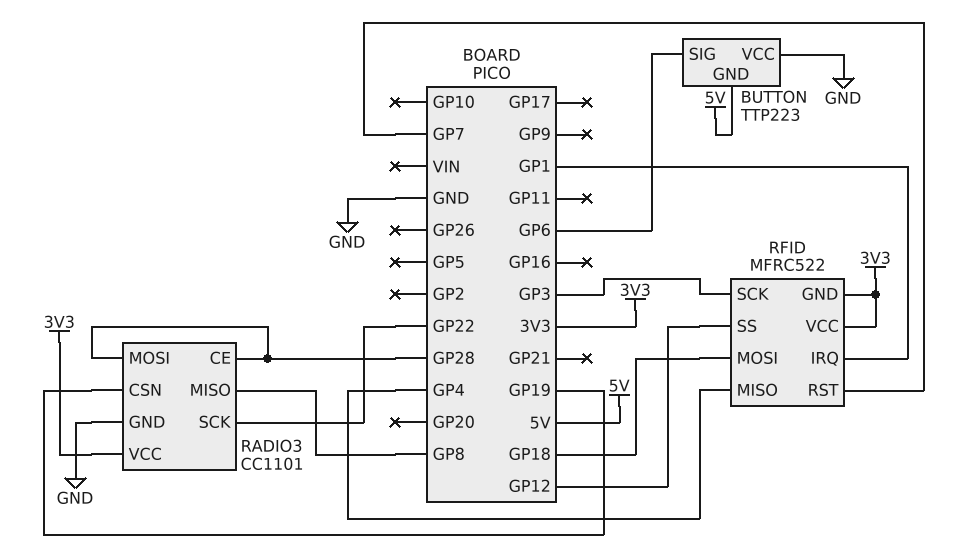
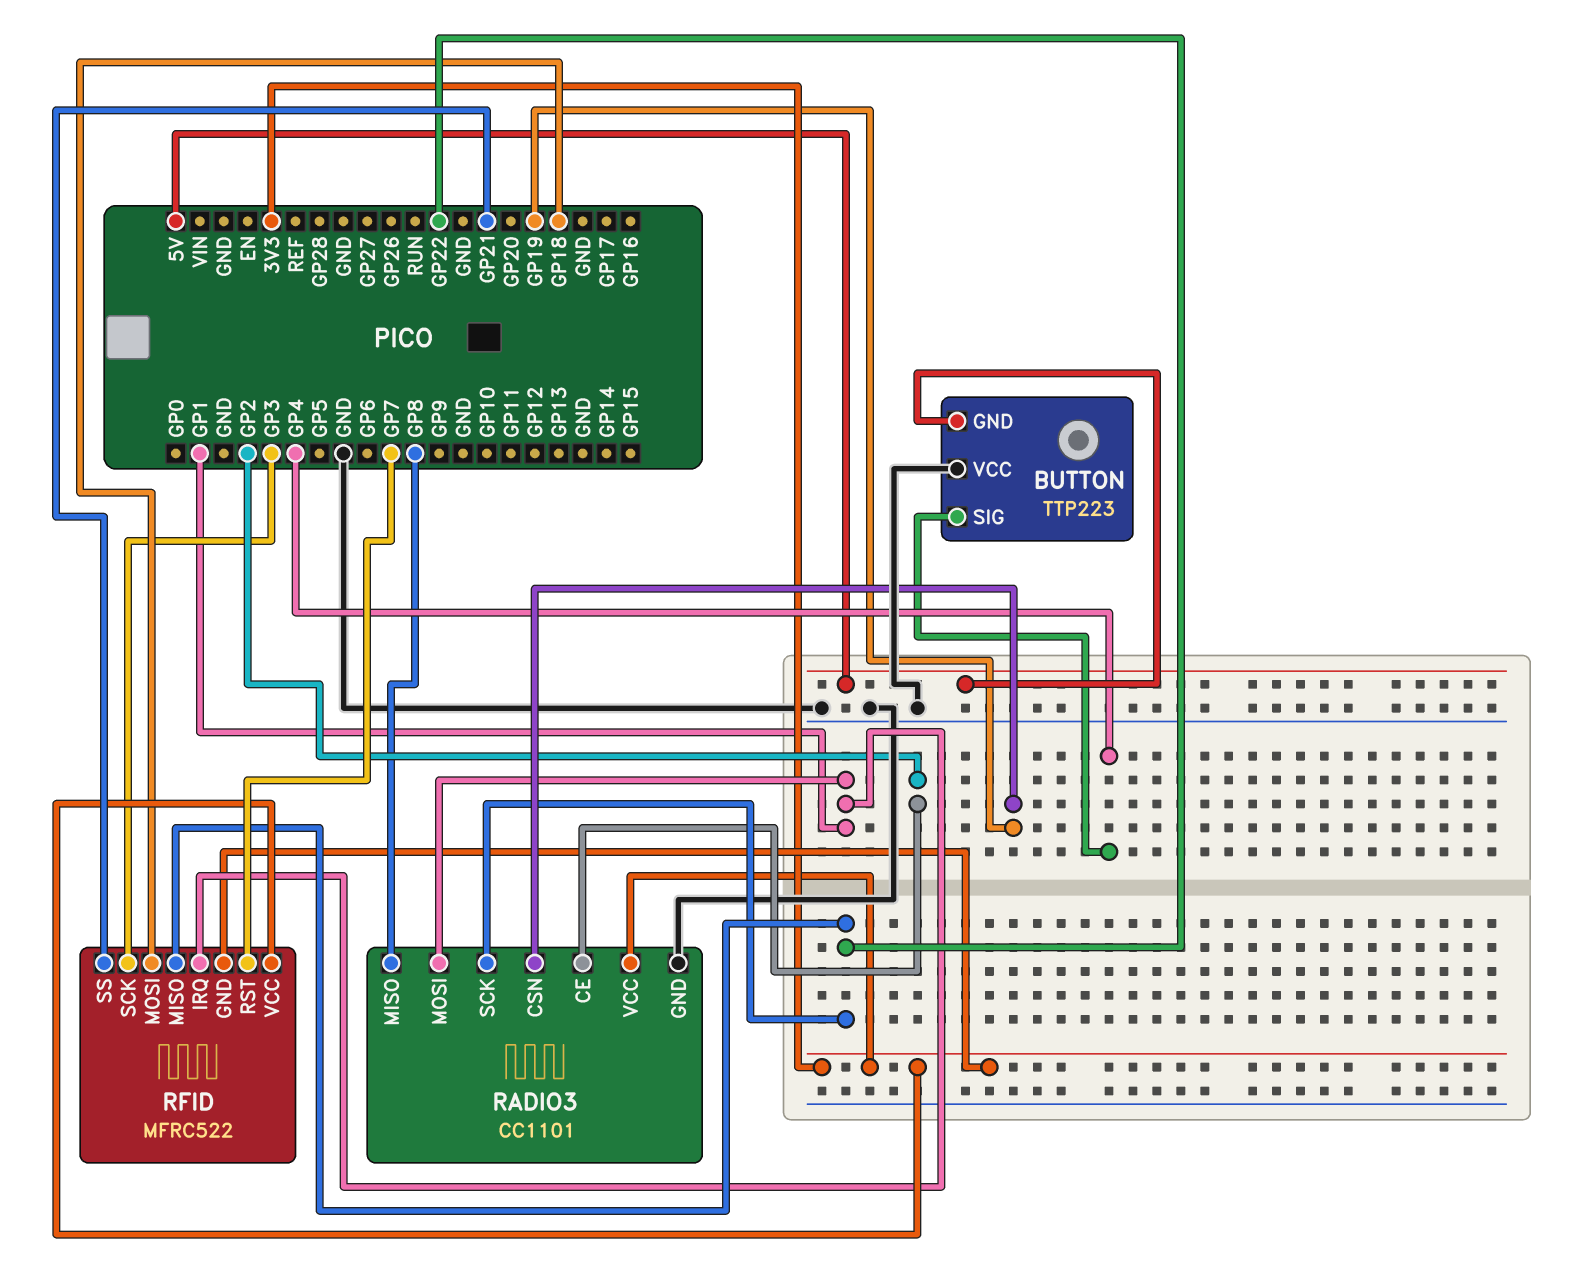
BUTTON pin SIG: GP6 -> GP4
RADIO3 pin CE: GP28 -> GP2
RADIO3 pin MOSI: GP28 -> GP1
RFID pin MISO: GP4 -> GP22
RFID pin SS: GP12 -> GP21

